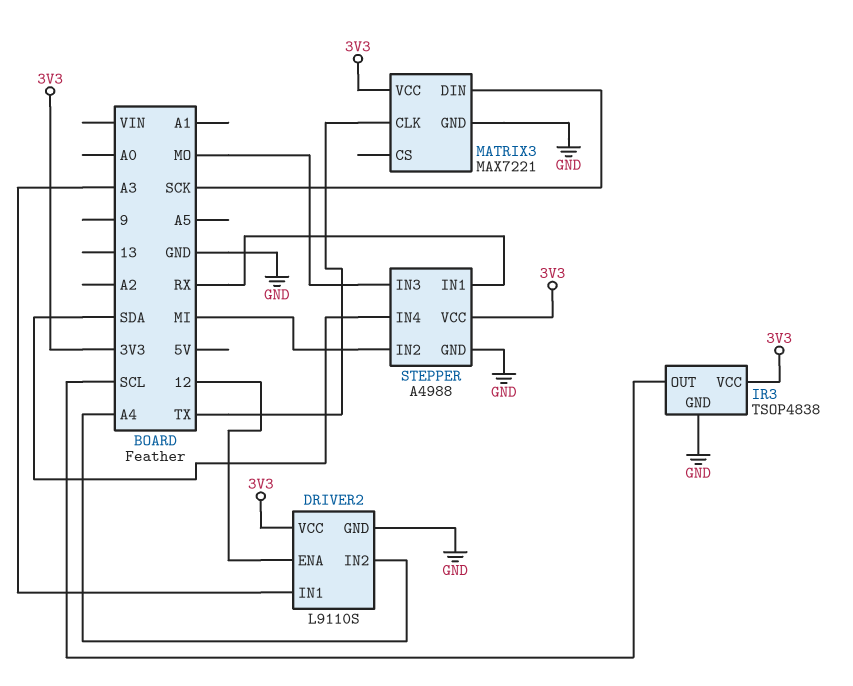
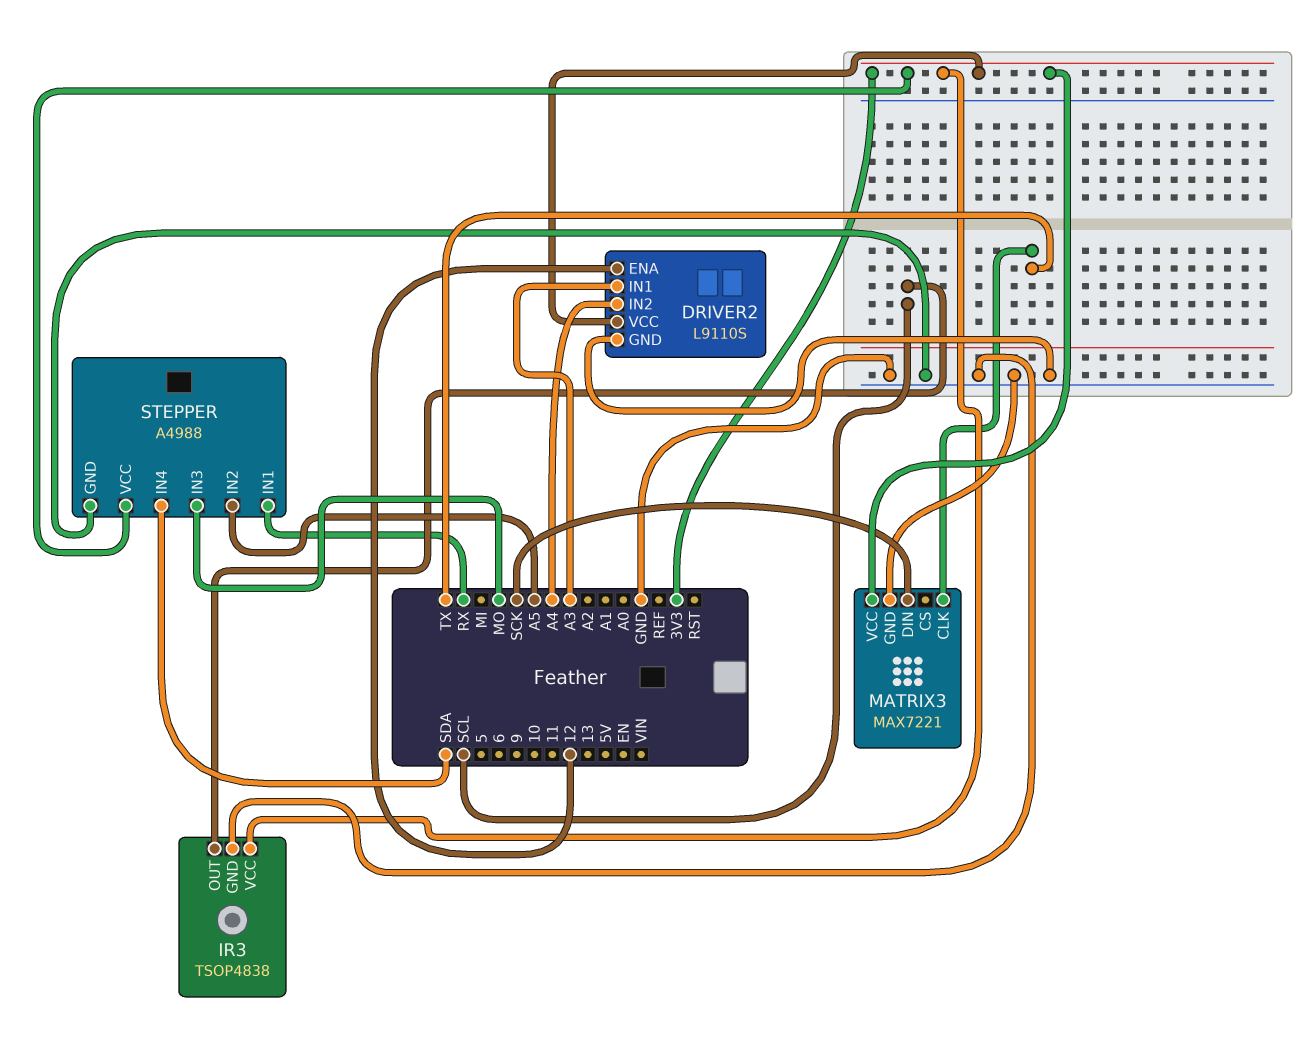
STEPPER pin IN2: MI -> A5

